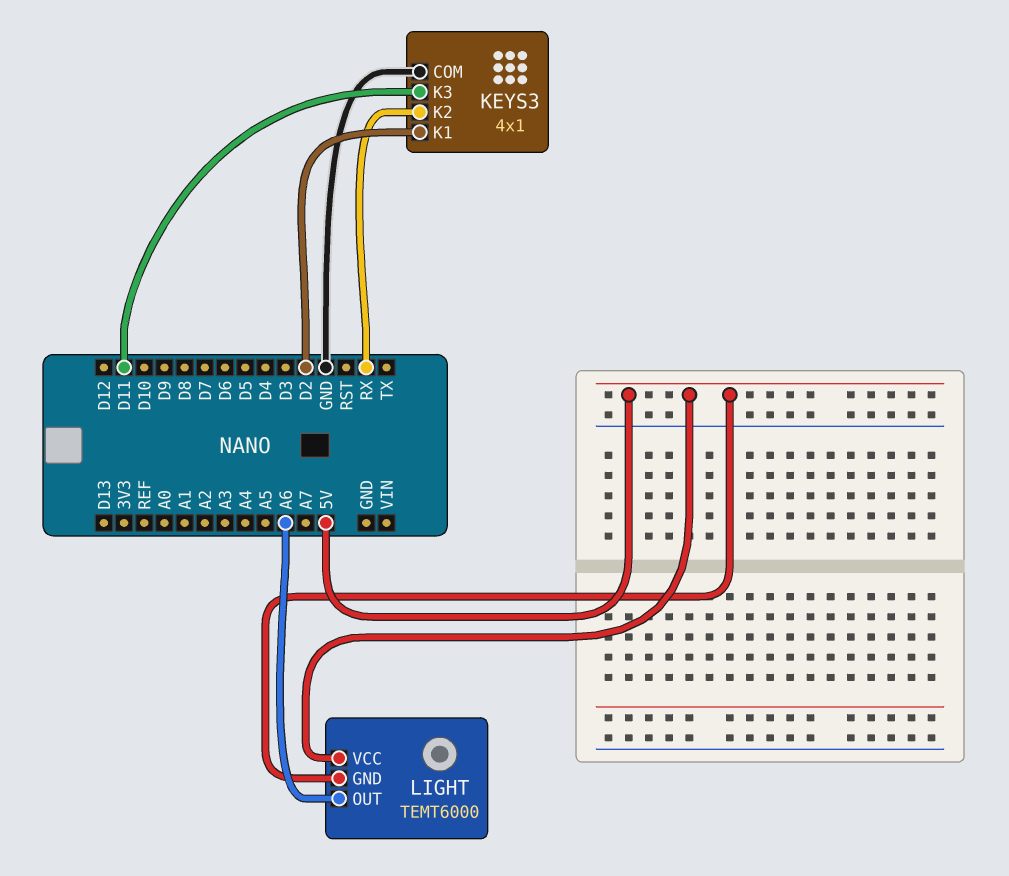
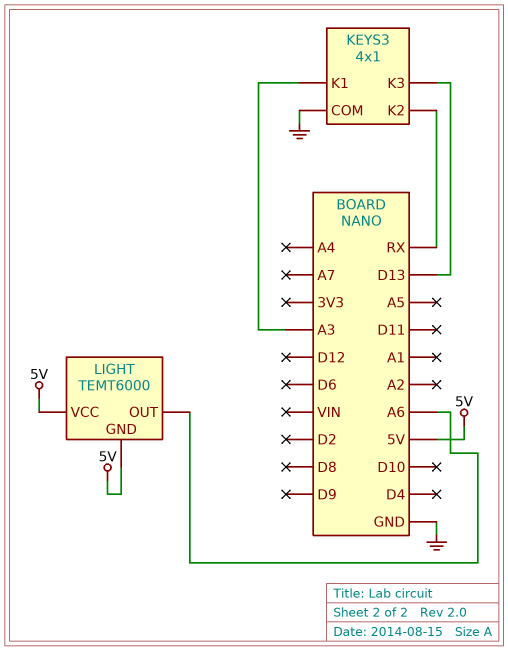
KEYS3 pin K1: D2 -> A3
KEYS3 pin K3: D11 -> D13

